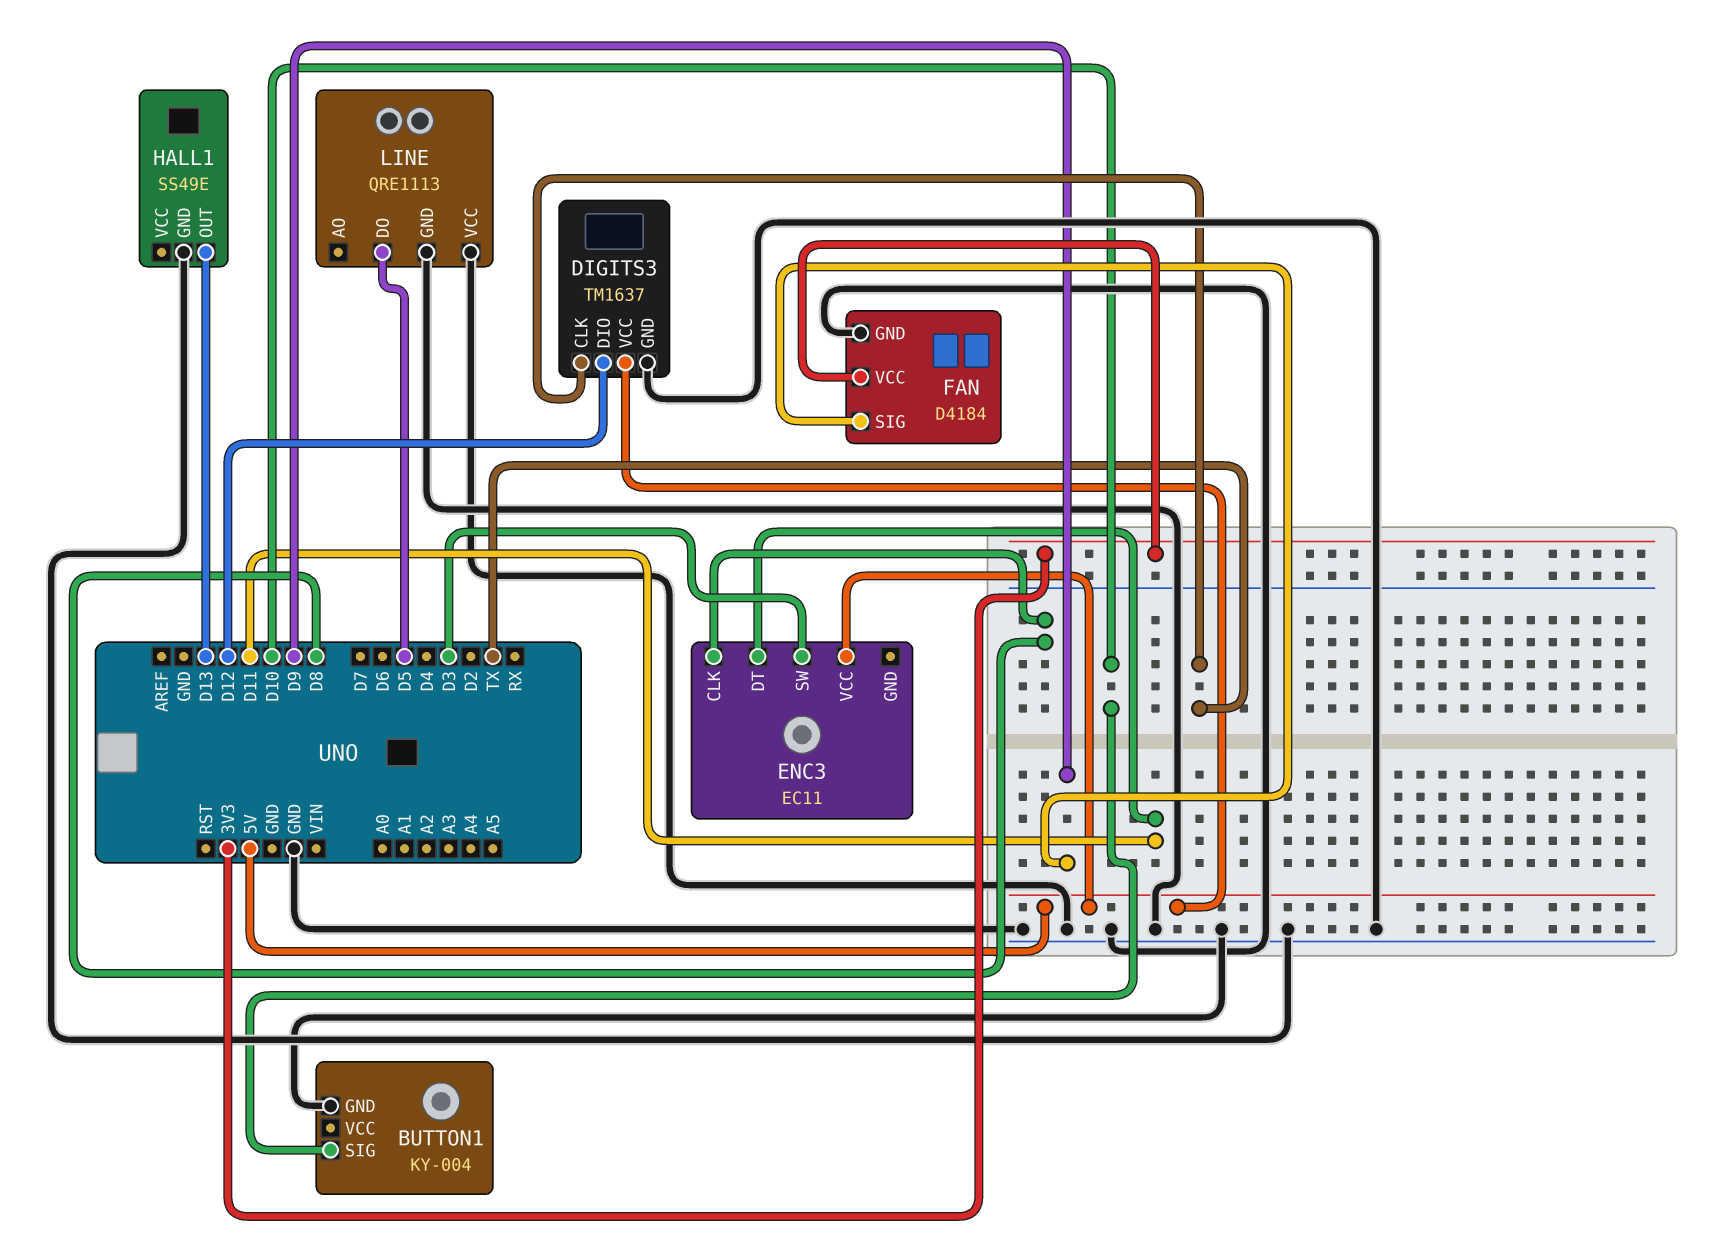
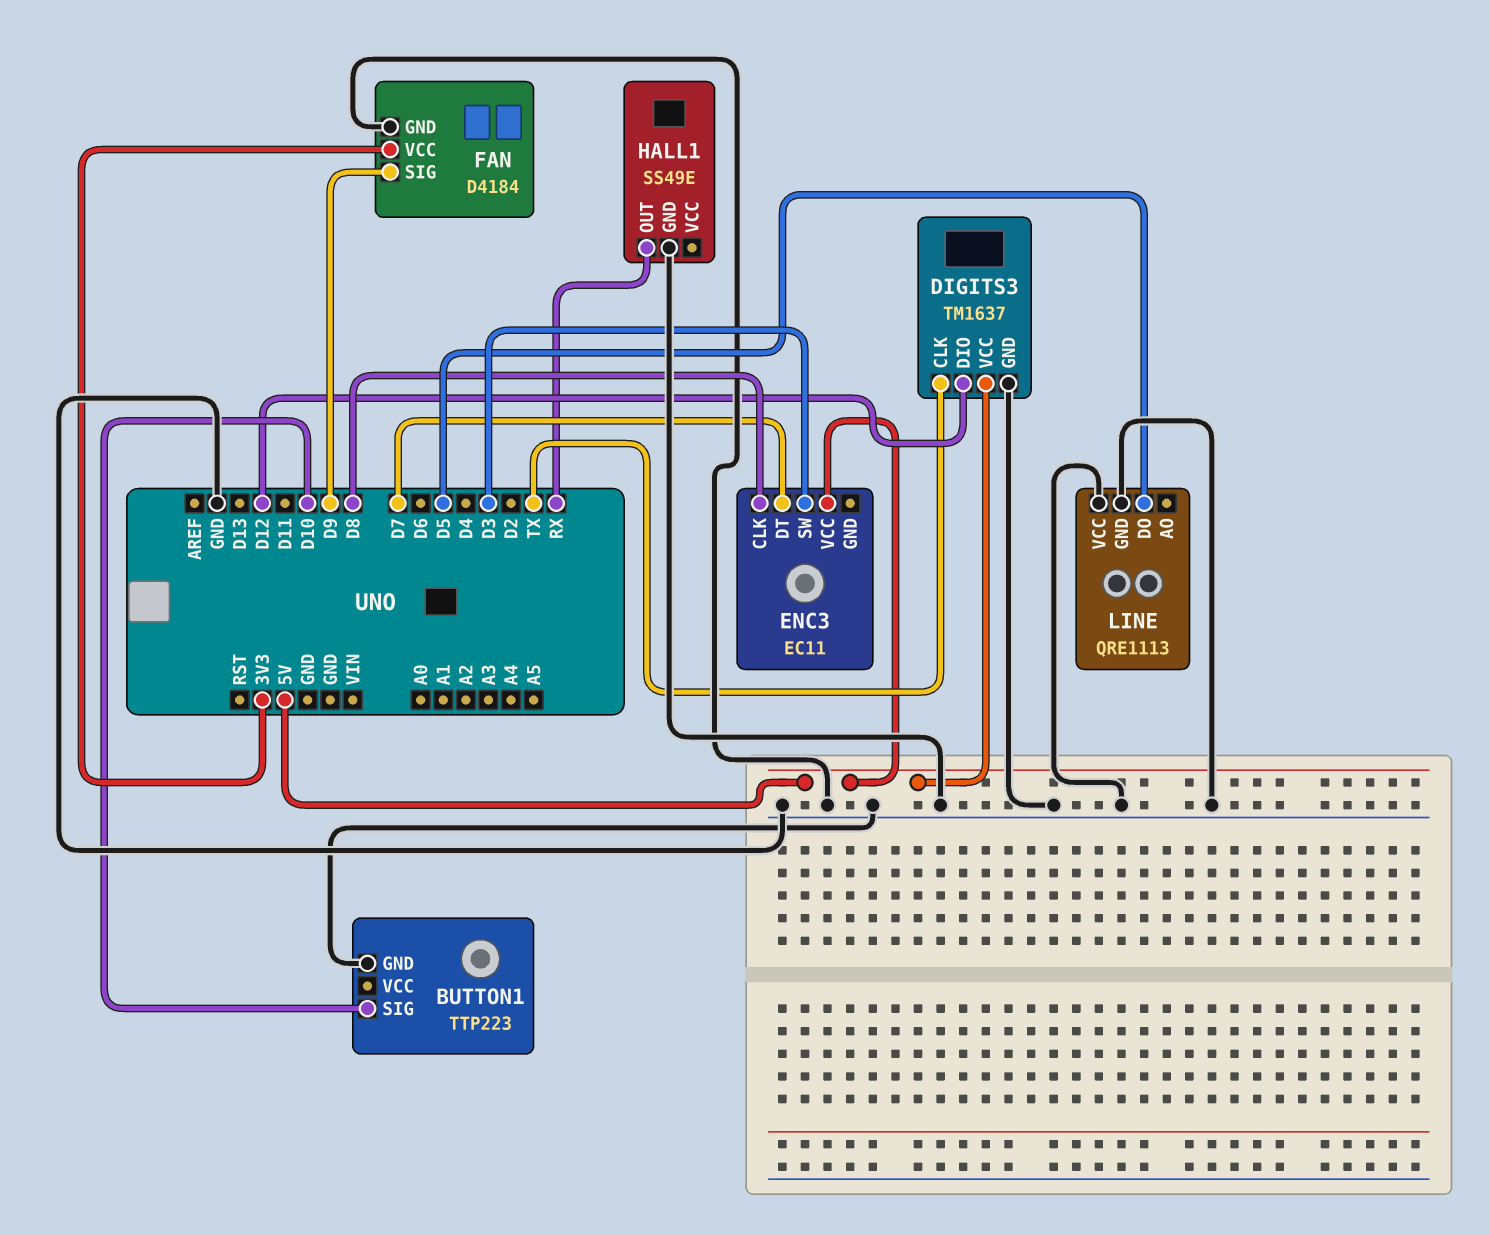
BUTTON1: KY-004 -> TTP223
ENC3 pin DT: D11 -> D7
HALL1 pin OUT: D13 -> RX

